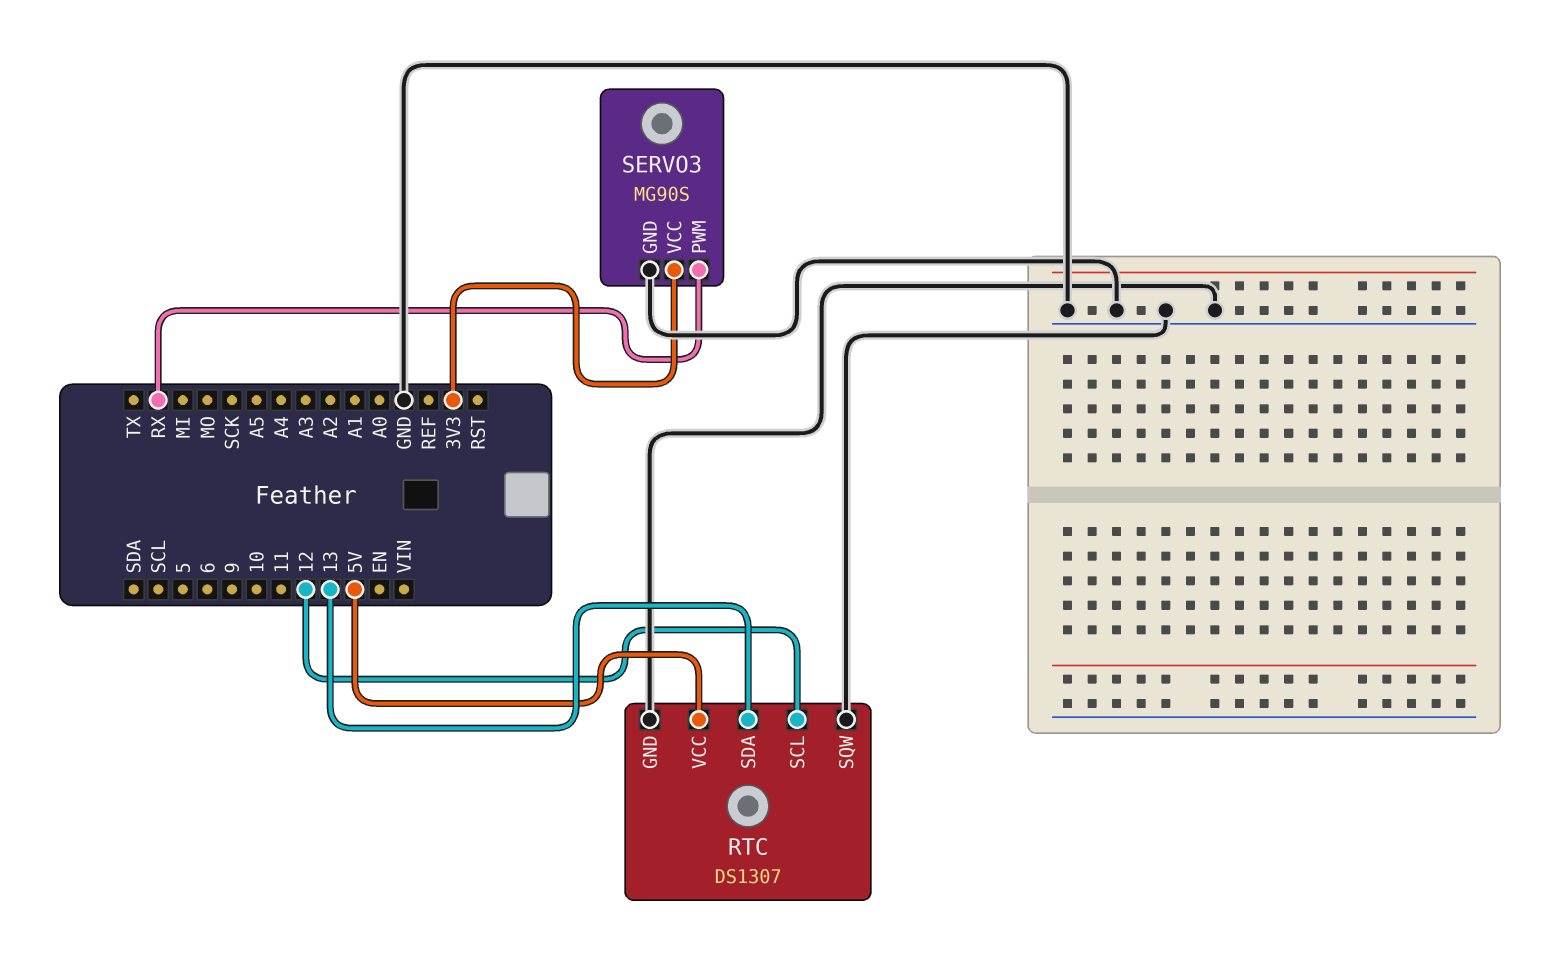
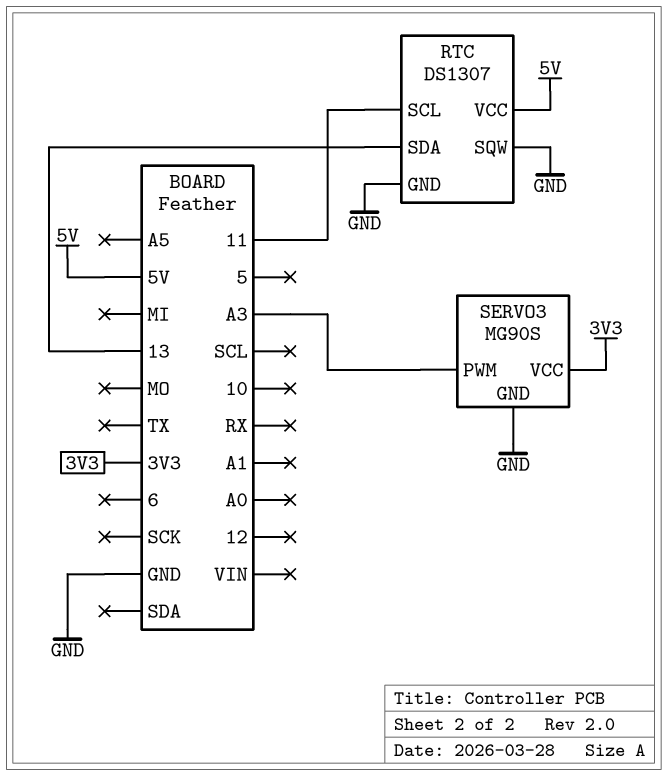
RTC pin SCL: 12 -> 11
SERVO3 pin PWM: RX -> A3

